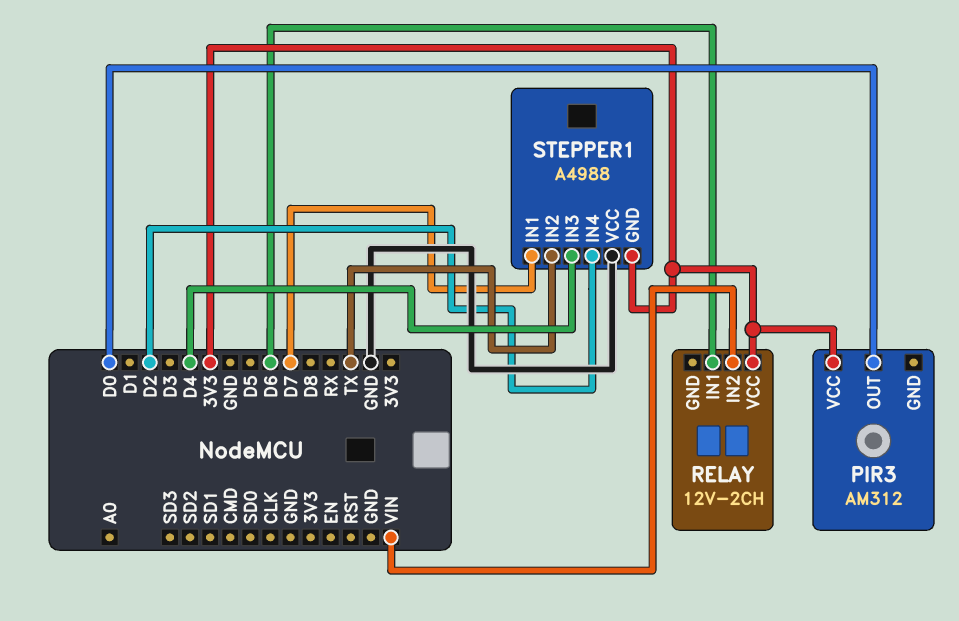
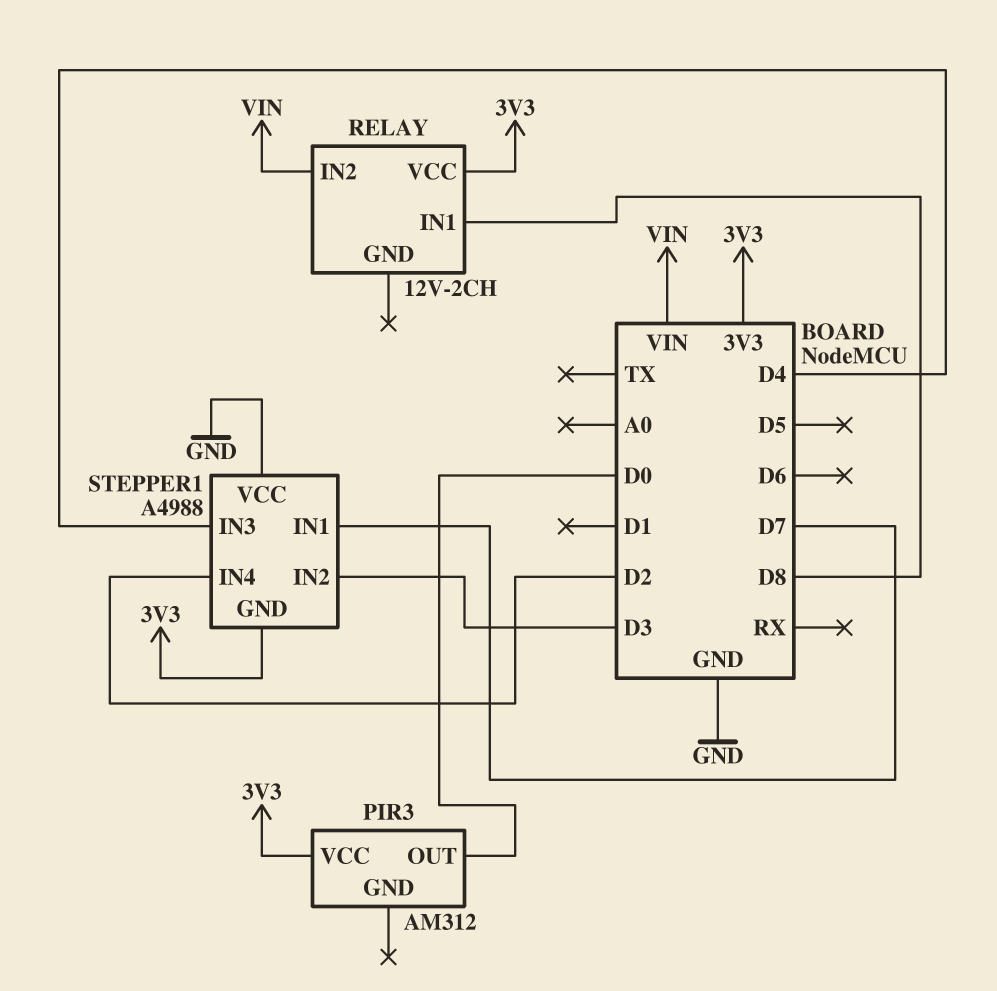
RELAY pin IN1: D6 -> D8
STEPPER1 pin IN2: TX -> D3

